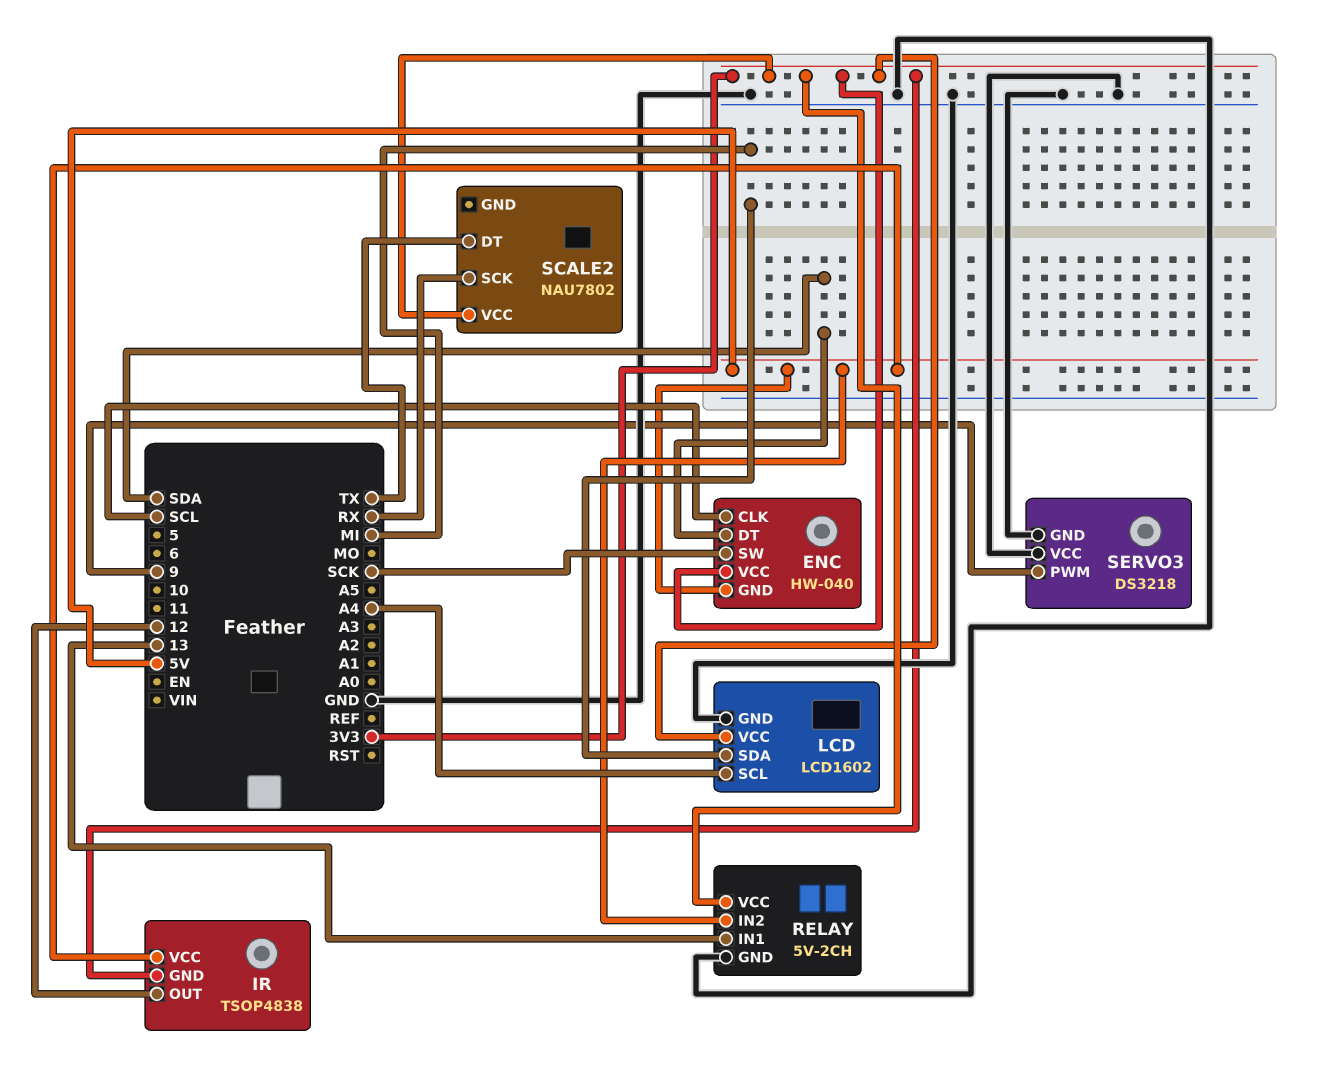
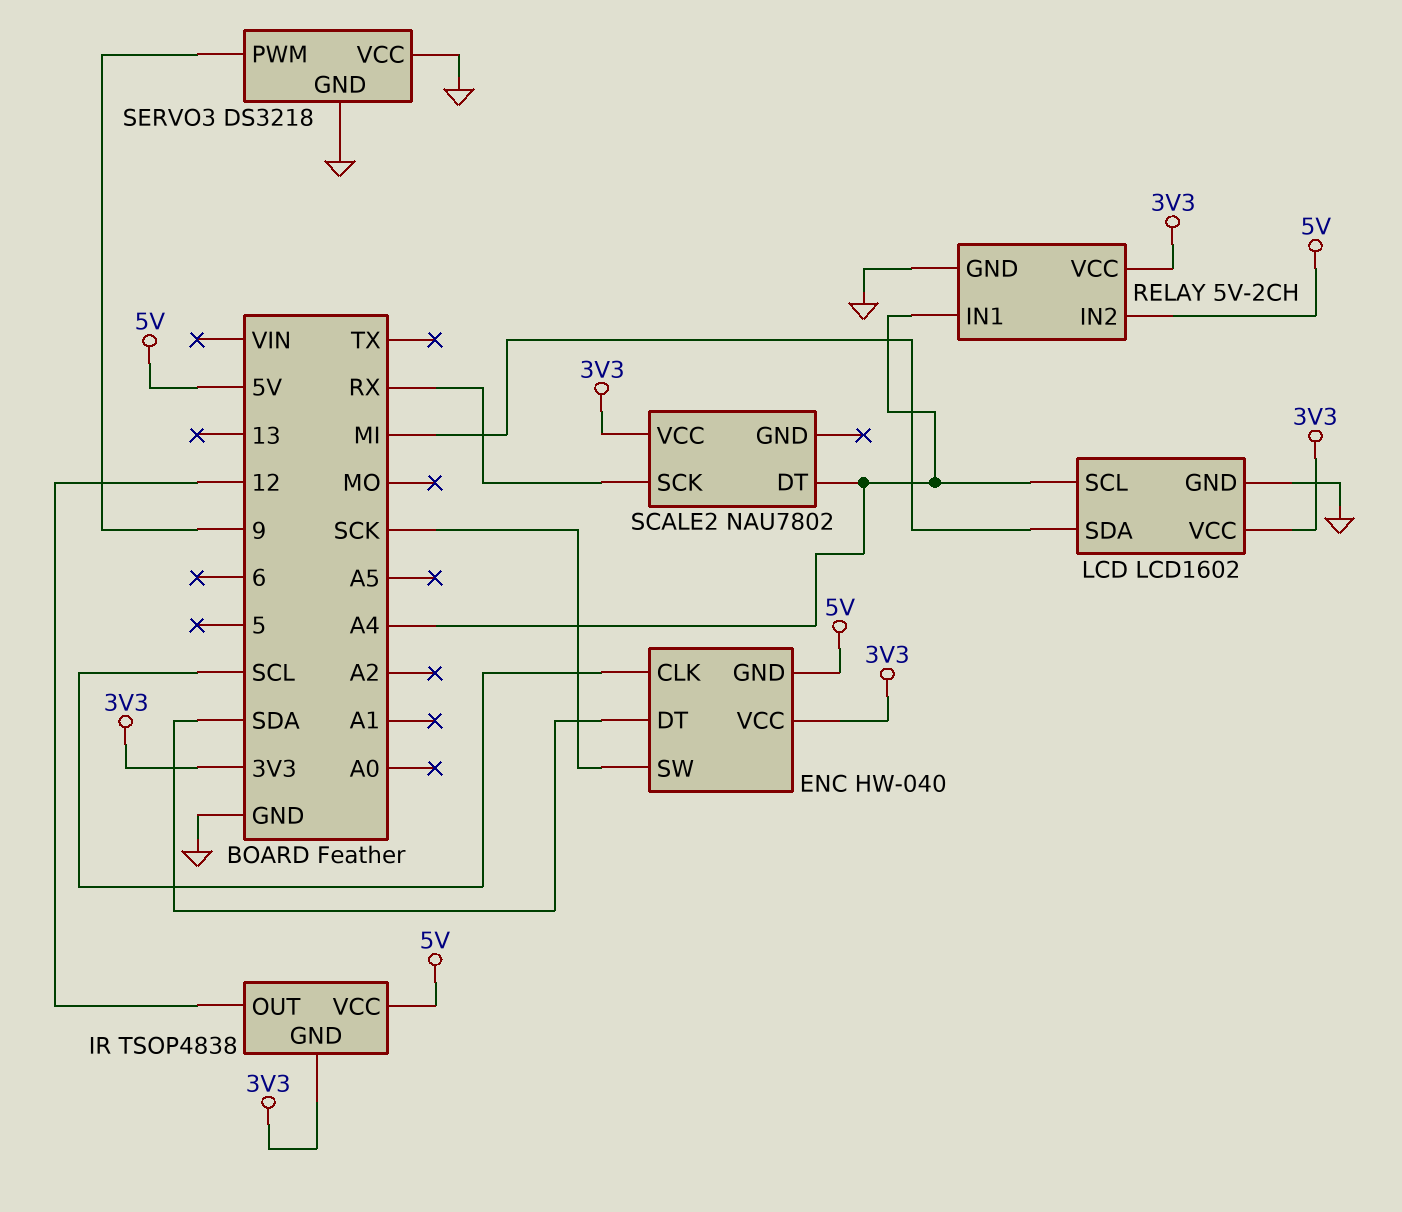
RELAY pin IN1: 13 -> A4
SCALE2 pin DT: TX -> A4

